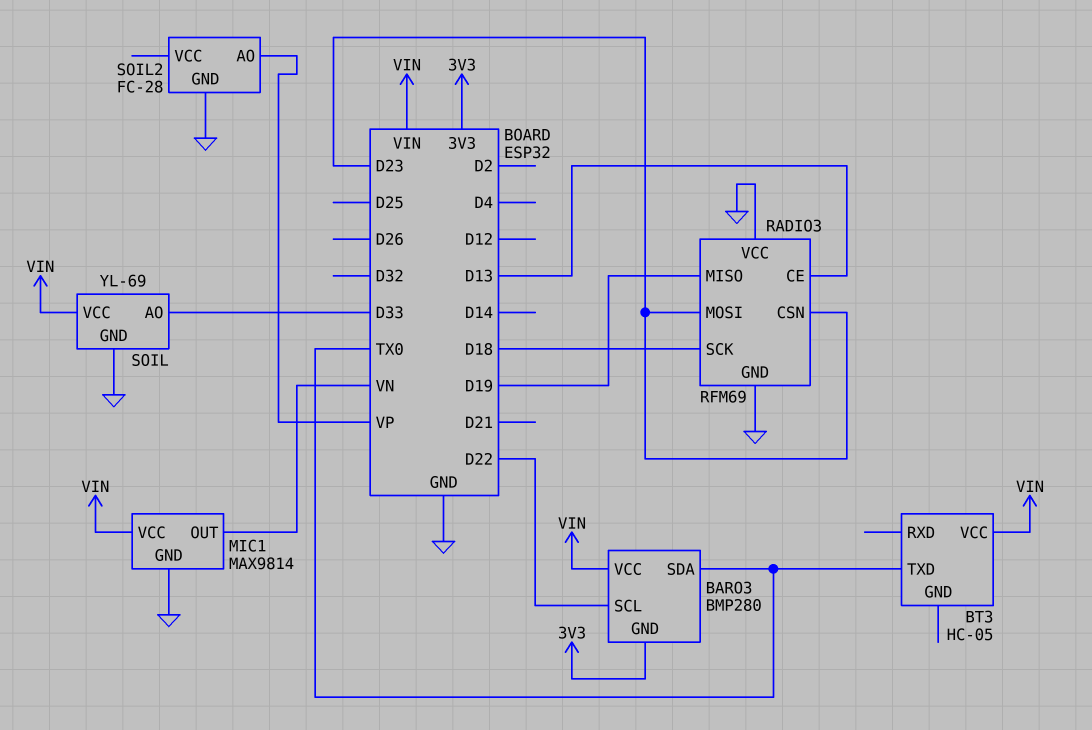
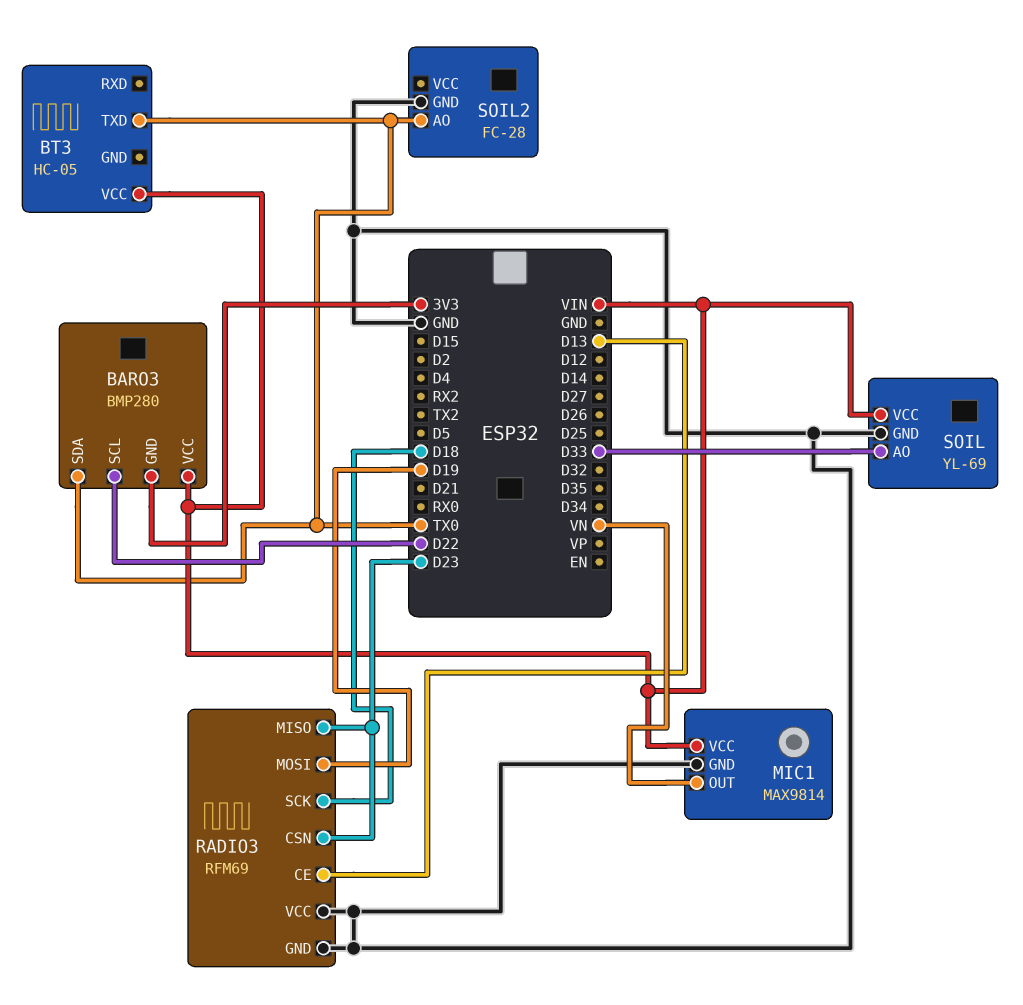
RADIO3 pin MISO: D19 -> D23
RADIO3 pin MOSI: D23 -> D19
SOIL2 pin AO: VP -> TX0

